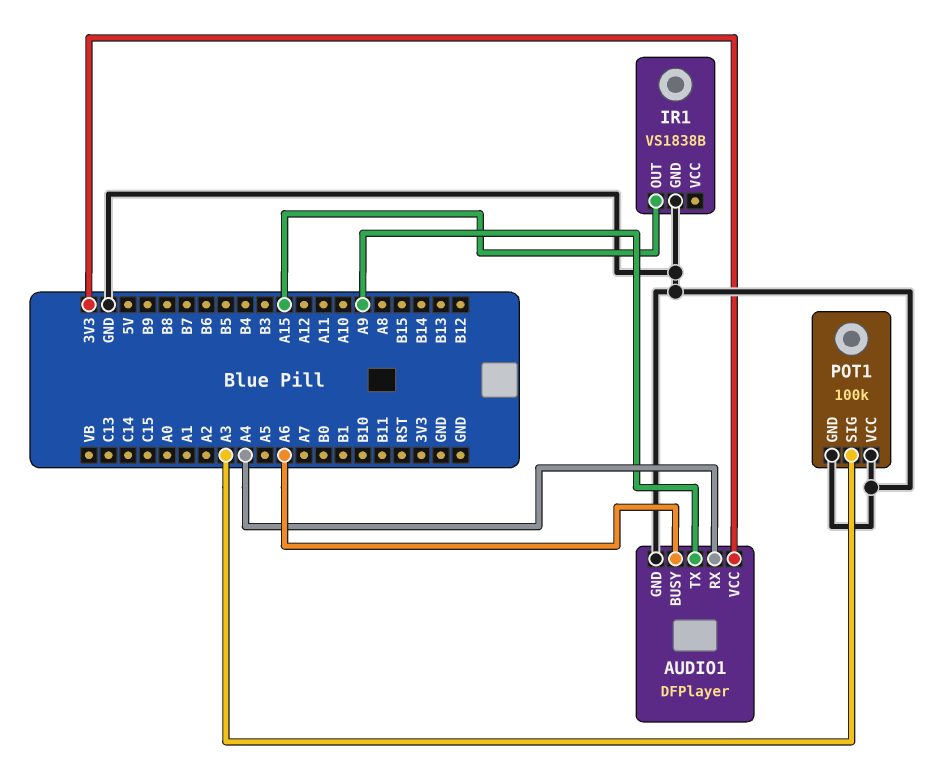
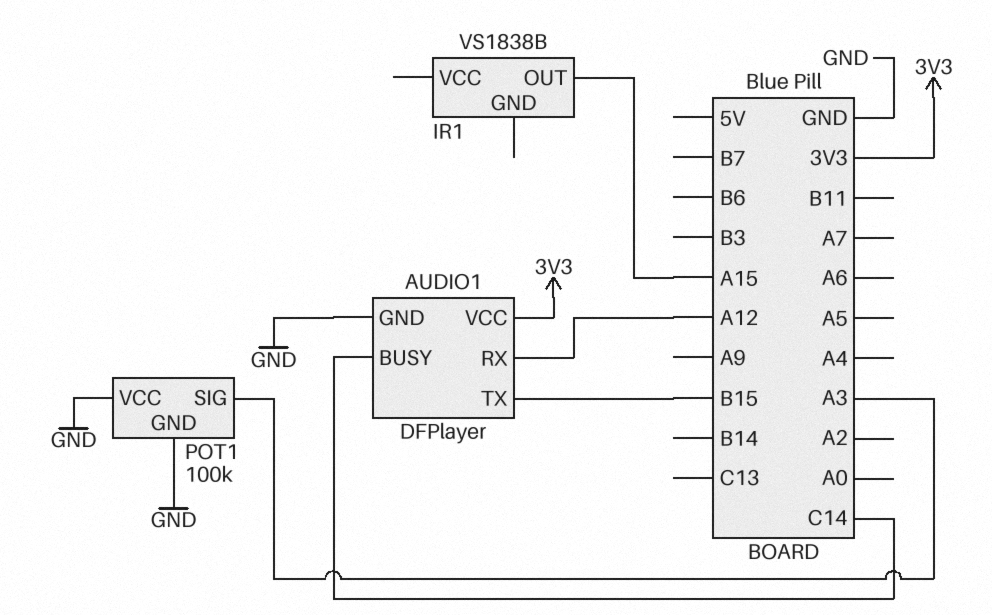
AUDIO1 pin BUSY: A6 -> C14
AUDIO1 pin RX: A4 -> A12
AUDIO1 pin TX: A9 -> B15
IR1 pin GND: GND -> none

